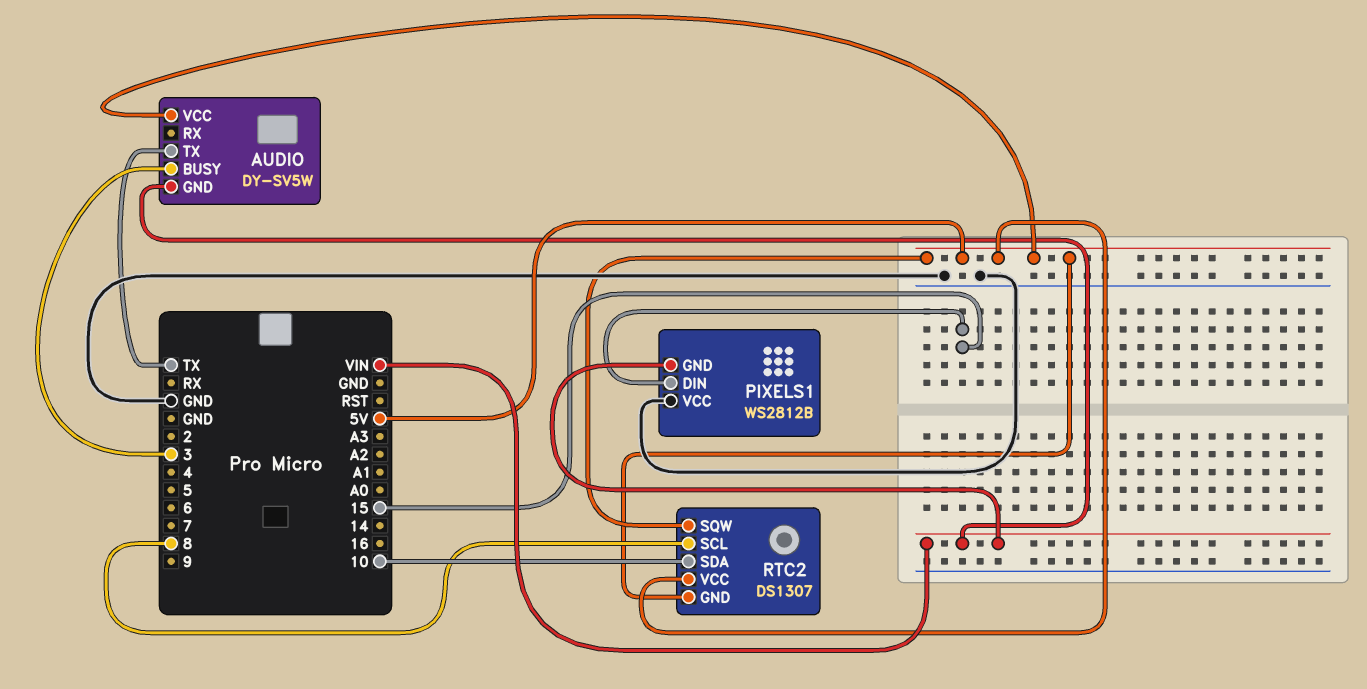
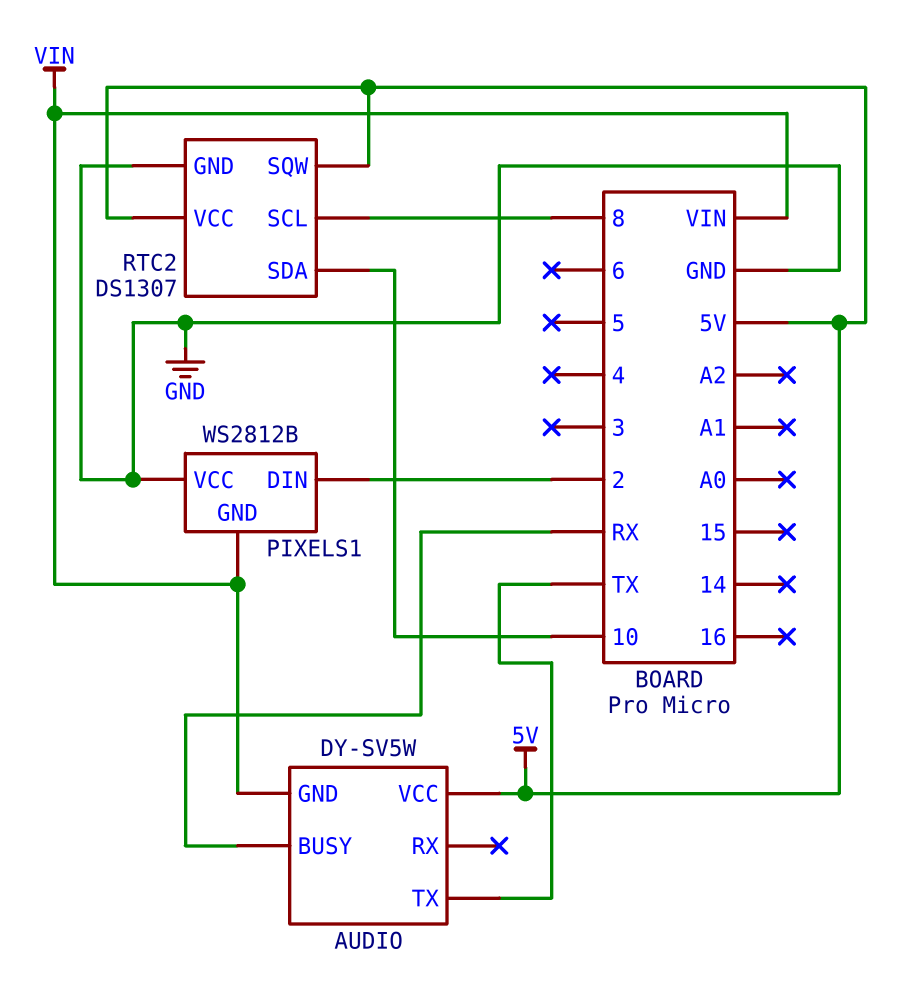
AUDIO pin BUSY: 3 -> RX
PIXELS1 pin DIN: 15 -> 2
RTC2 pin GND: 5V -> GND

